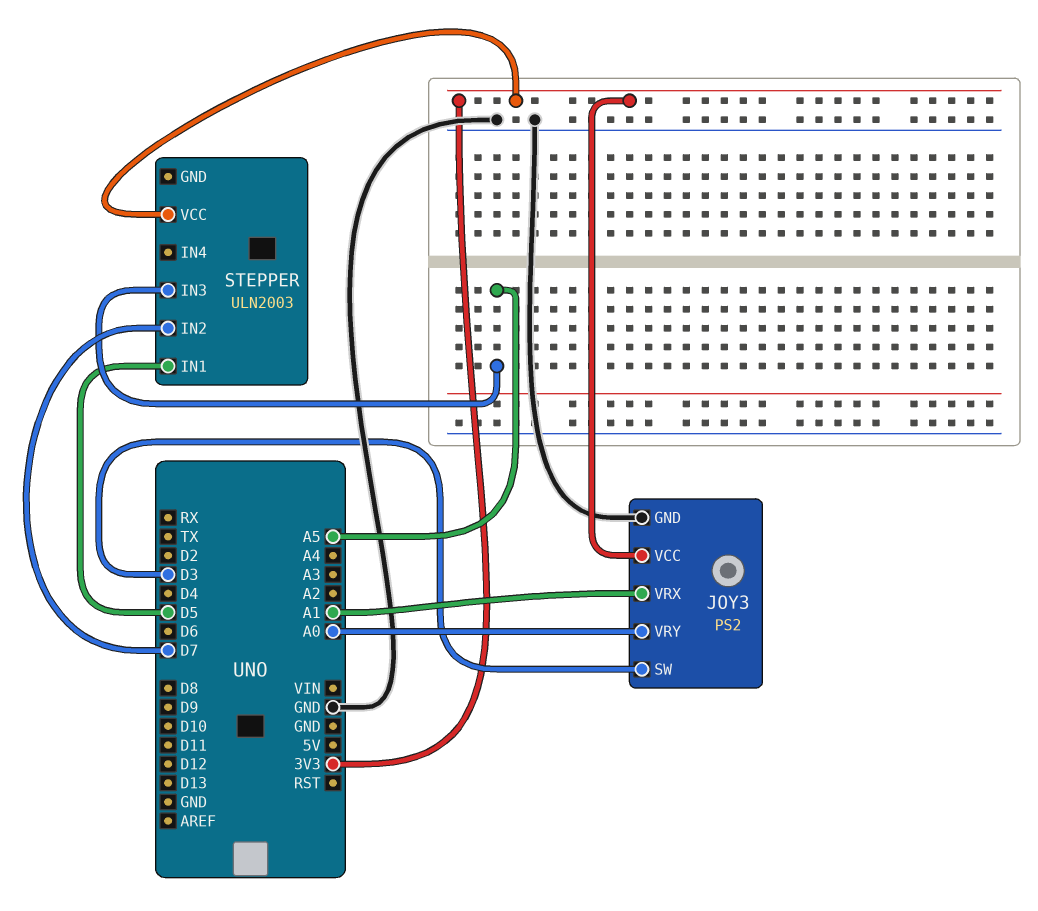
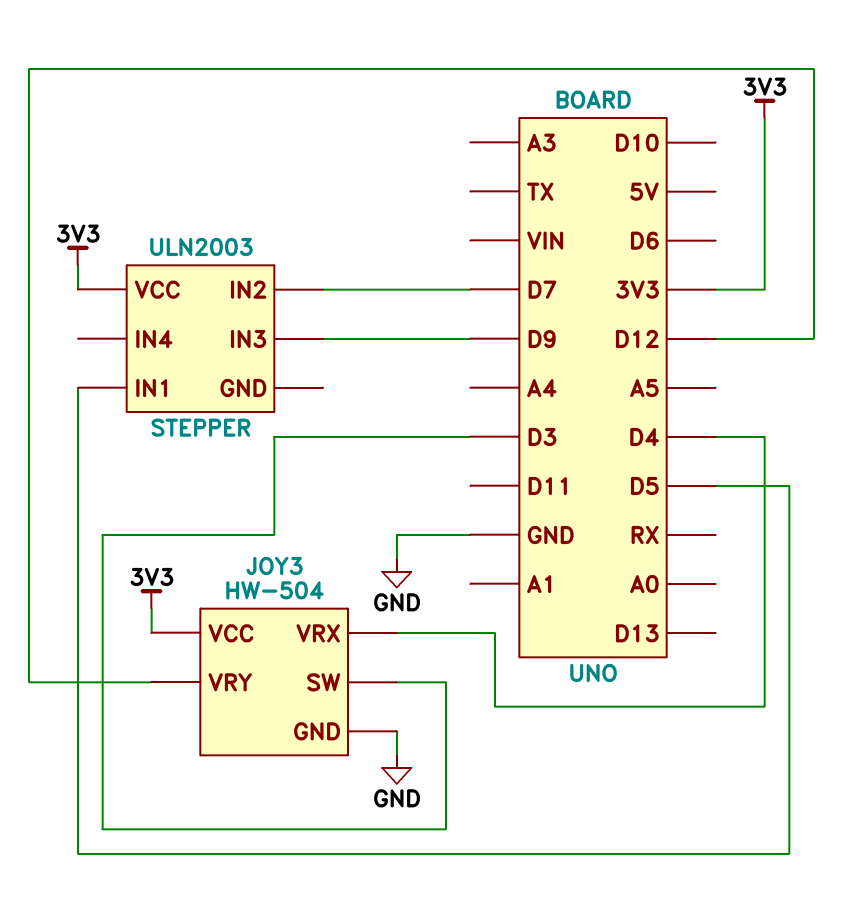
JOY3: PS2 -> HW-504
JOY3 pin VRX: A1 -> D4
JOY3 pin VRY: A0 -> D12
STEPPER pin IN3: A5 -> D9

